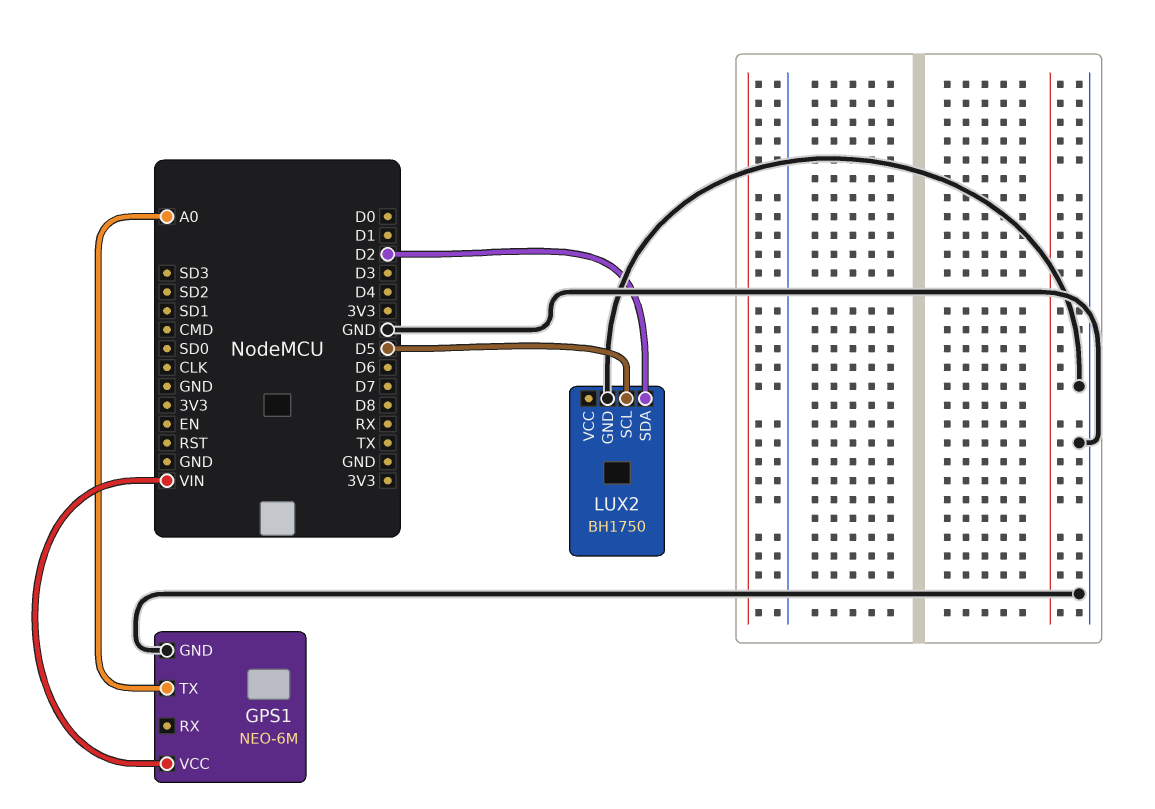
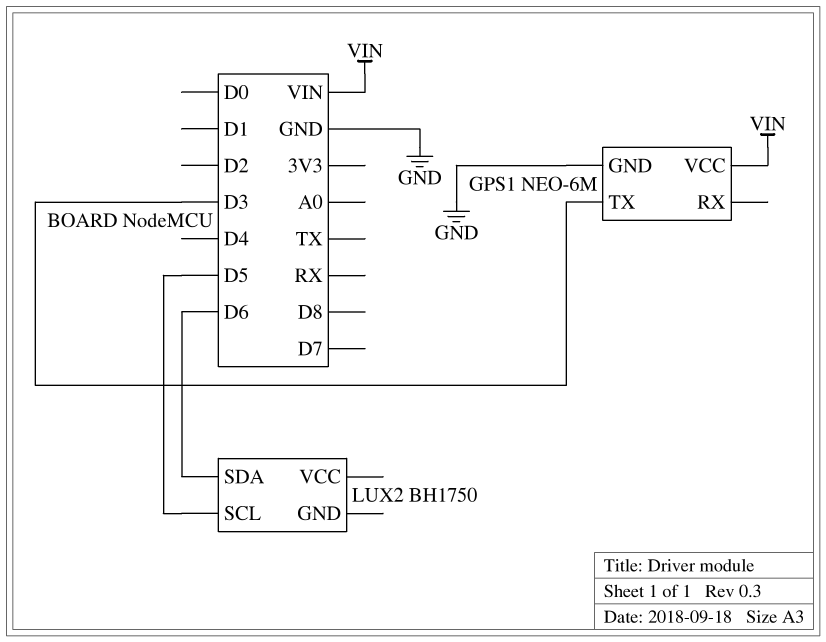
GPS1 pin TX: A0 -> D3
LUX2 pin GND: GND -> none
LUX2 pin SDA: D2 -> D6

